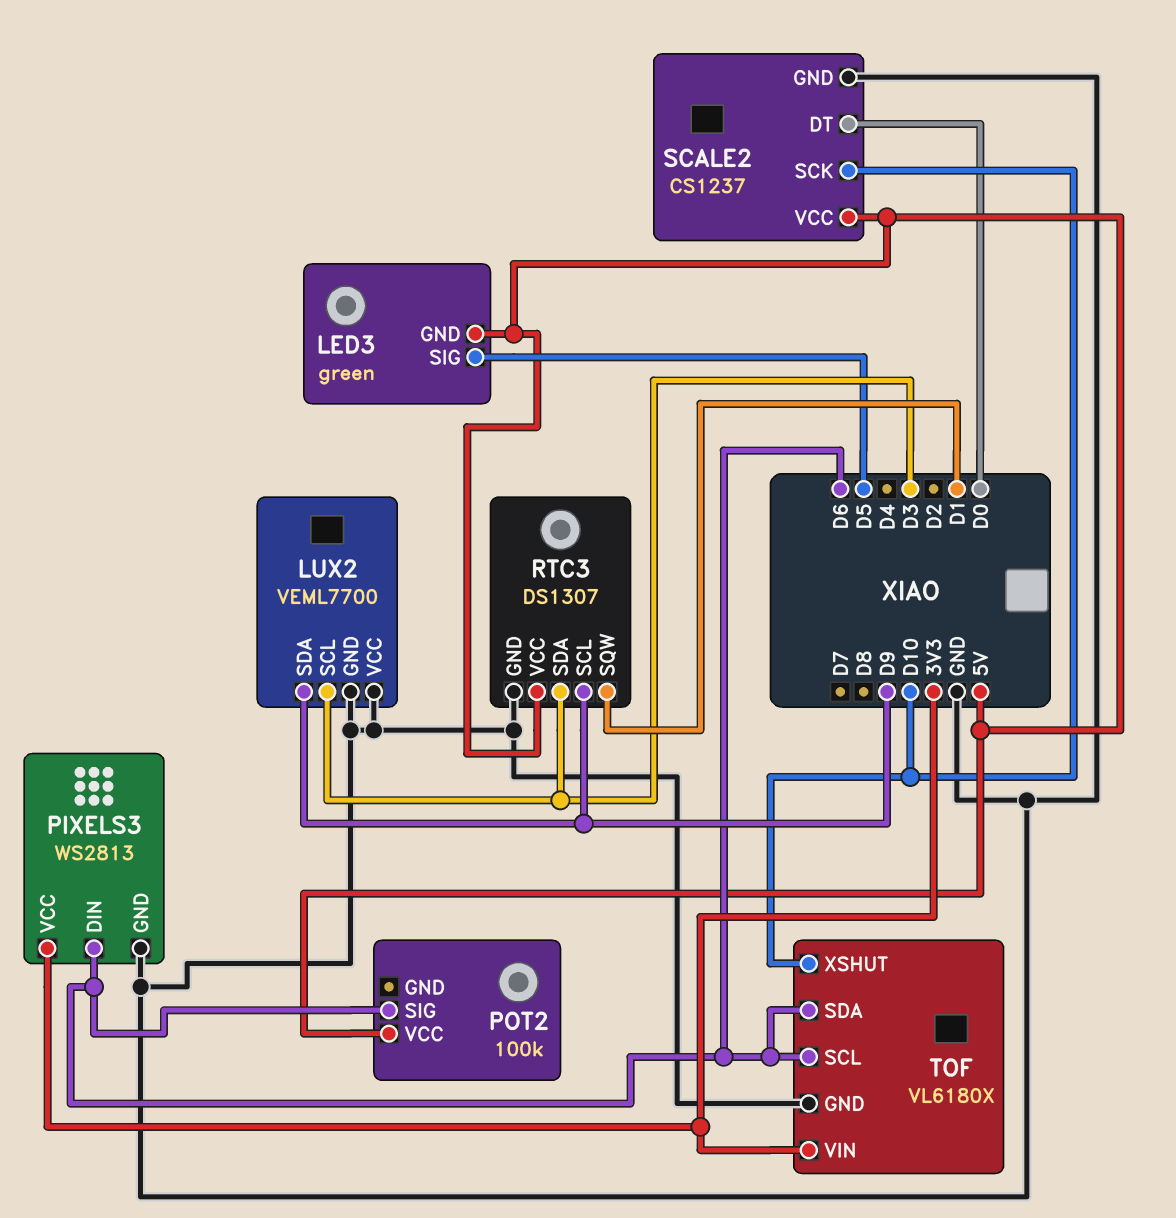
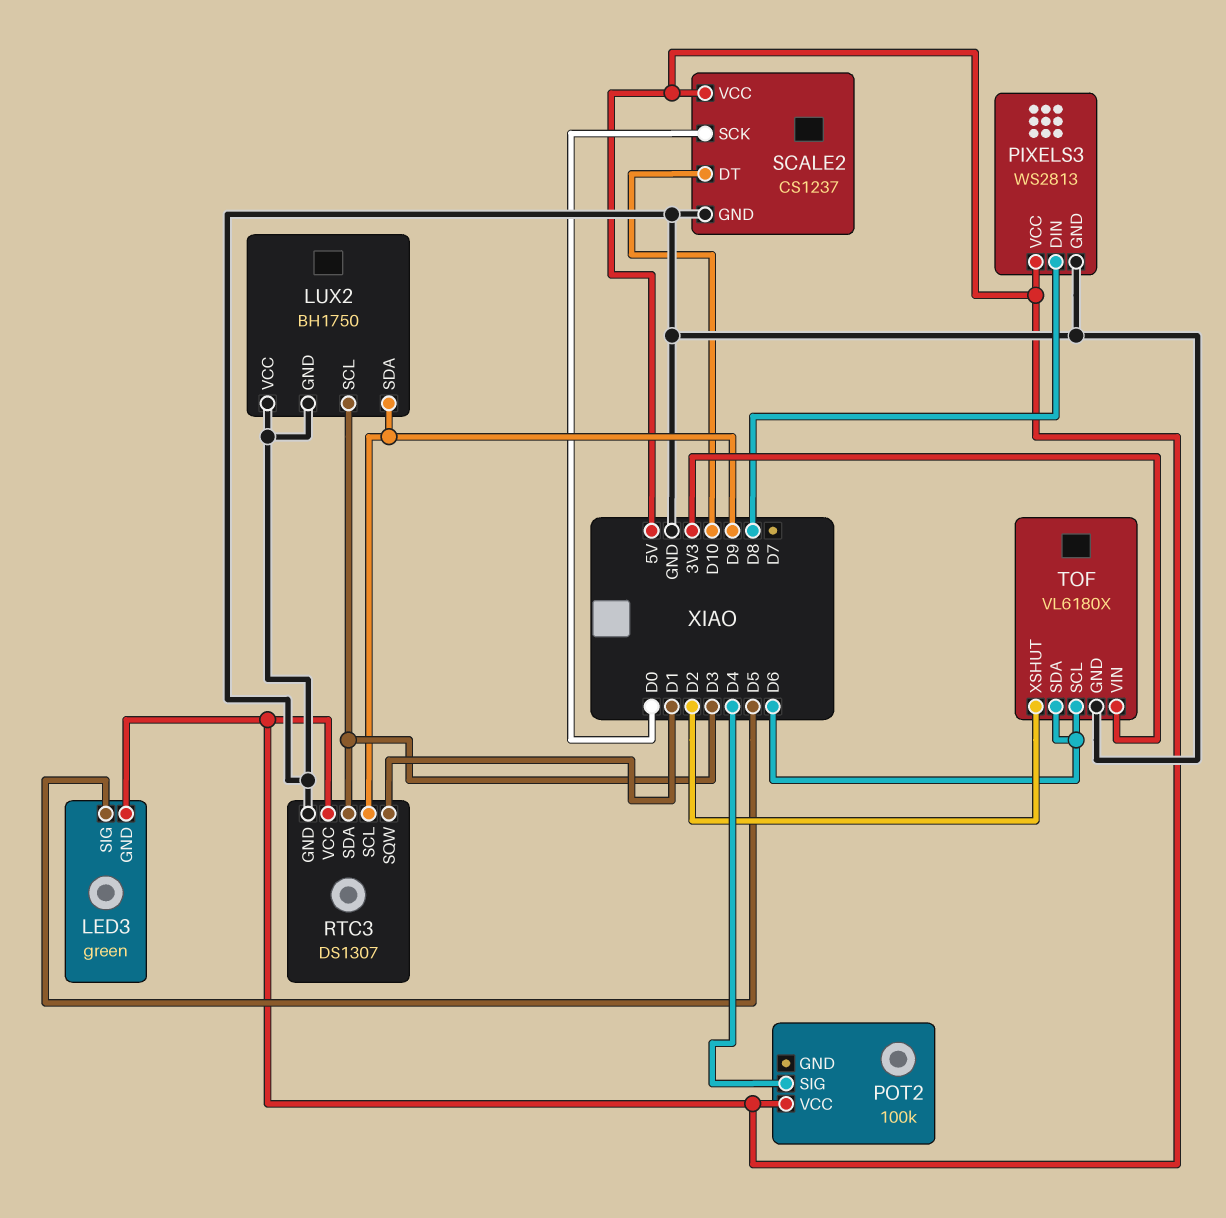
LUX2: VEML7700 -> BH1750
PIXELS3 pin DIN: D6 -> D8
PIXELS3 pin VCC: 3V3 -> 5V
POT2 pin SIG: D6 -> D4
SCALE2 pin DT: D0 -> D10
SCALE2 pin SCK: D10 -> D0
TOF pin XSHUT: D10 -> D2

